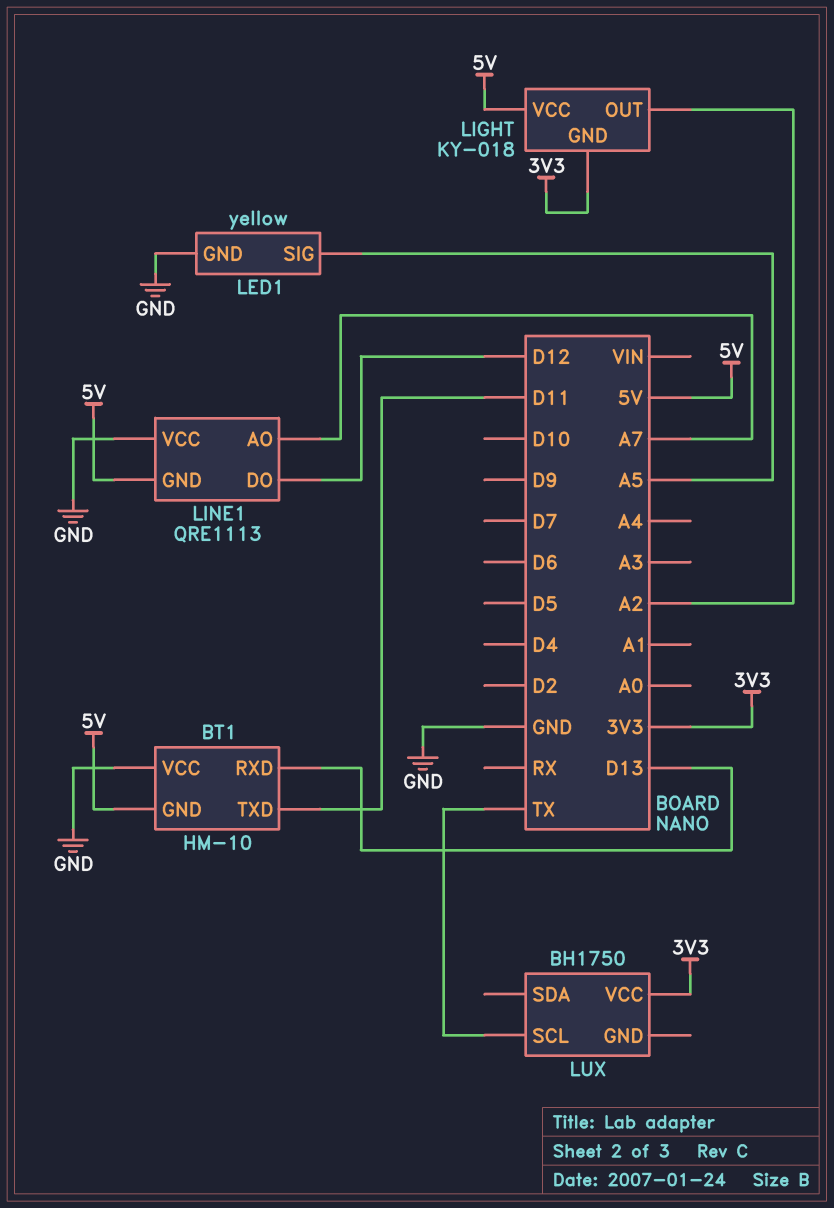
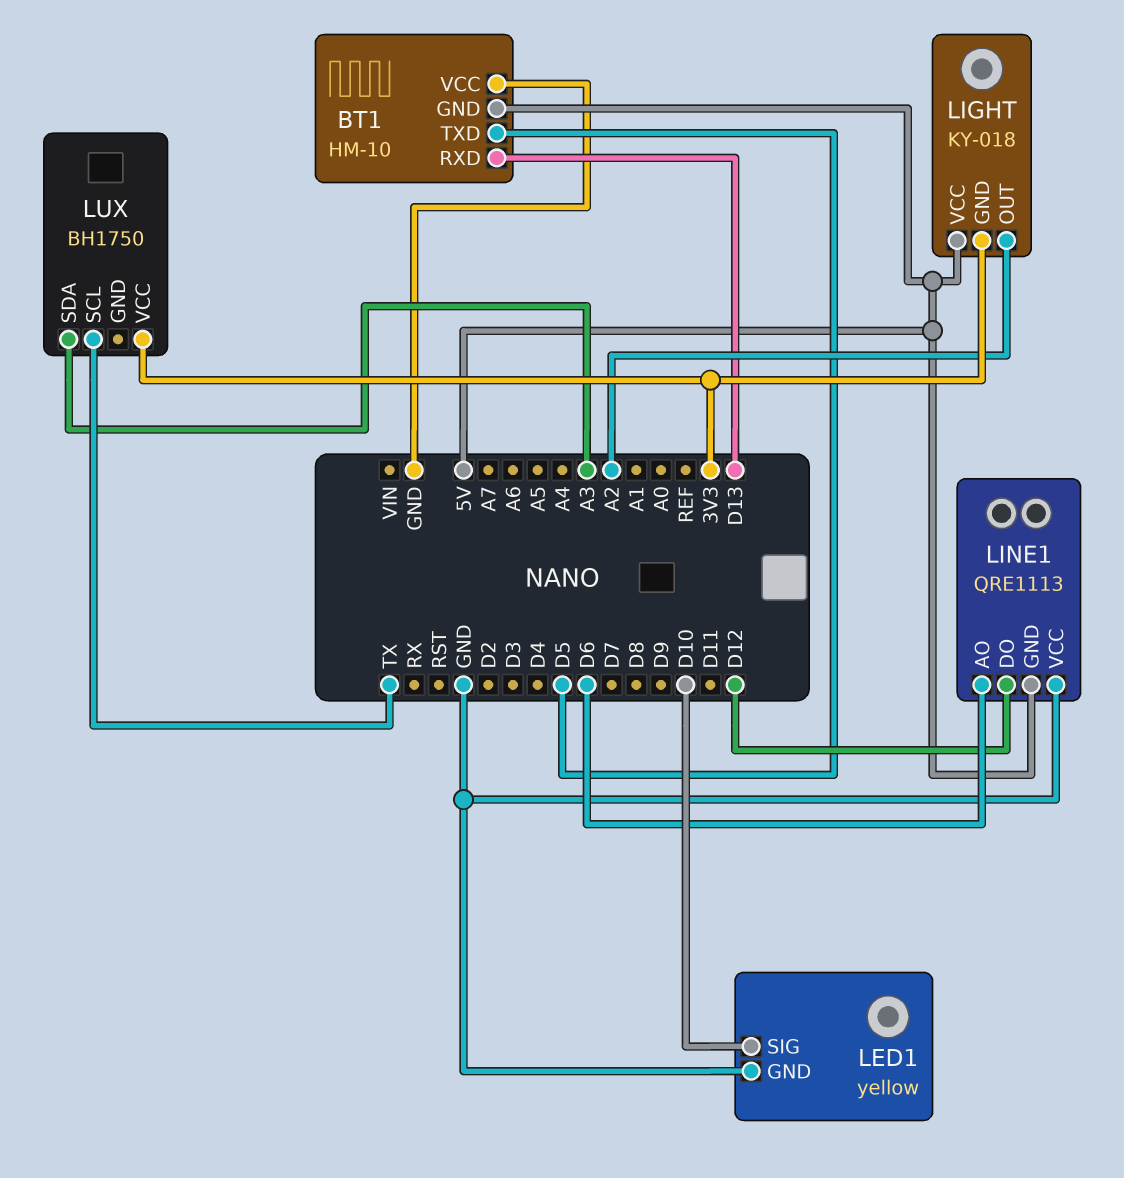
BT1 pin TXD: D11 -> D5
LED1 pin SIG: A5 -> D10
LINE1 pin AO: A7 -> D6
LUX pin SDA: none -> A3

